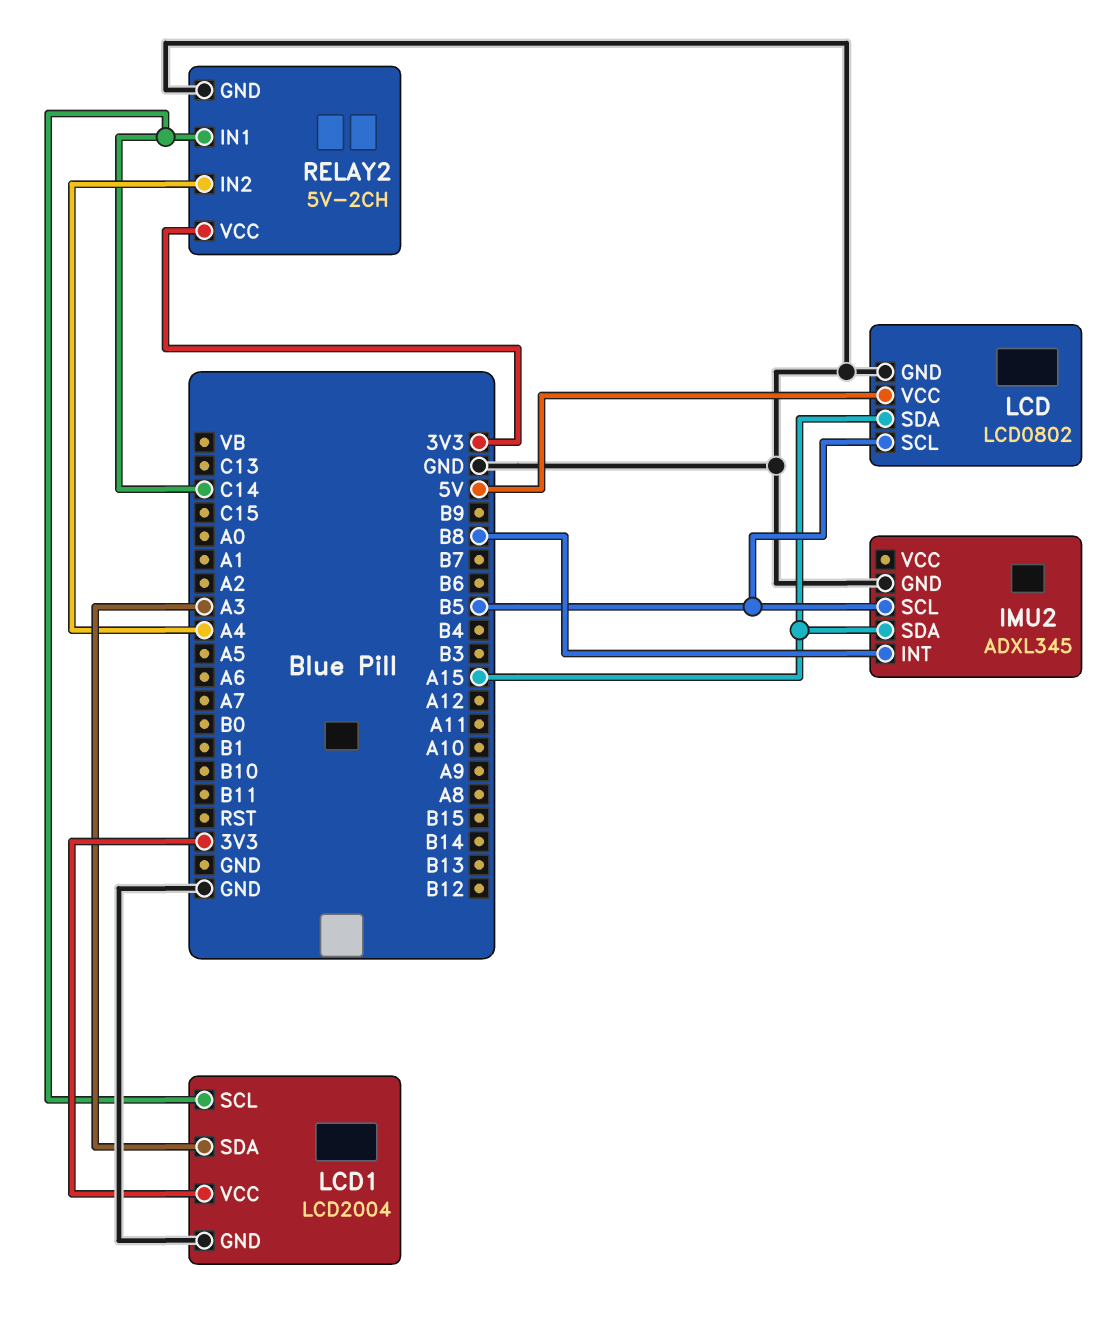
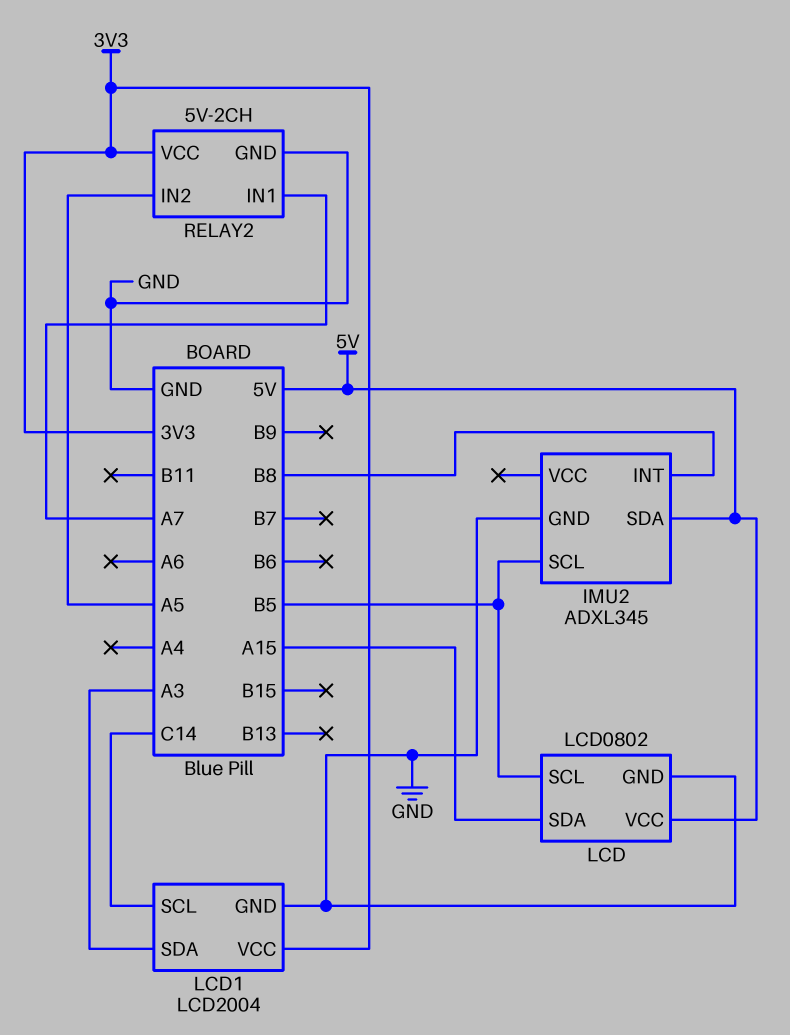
IMU2 pin SDA: A15 -> 5V
RELAY2 pin IN1: C14 -> A7
RELAY2 pin IN2: A4 -> A5

